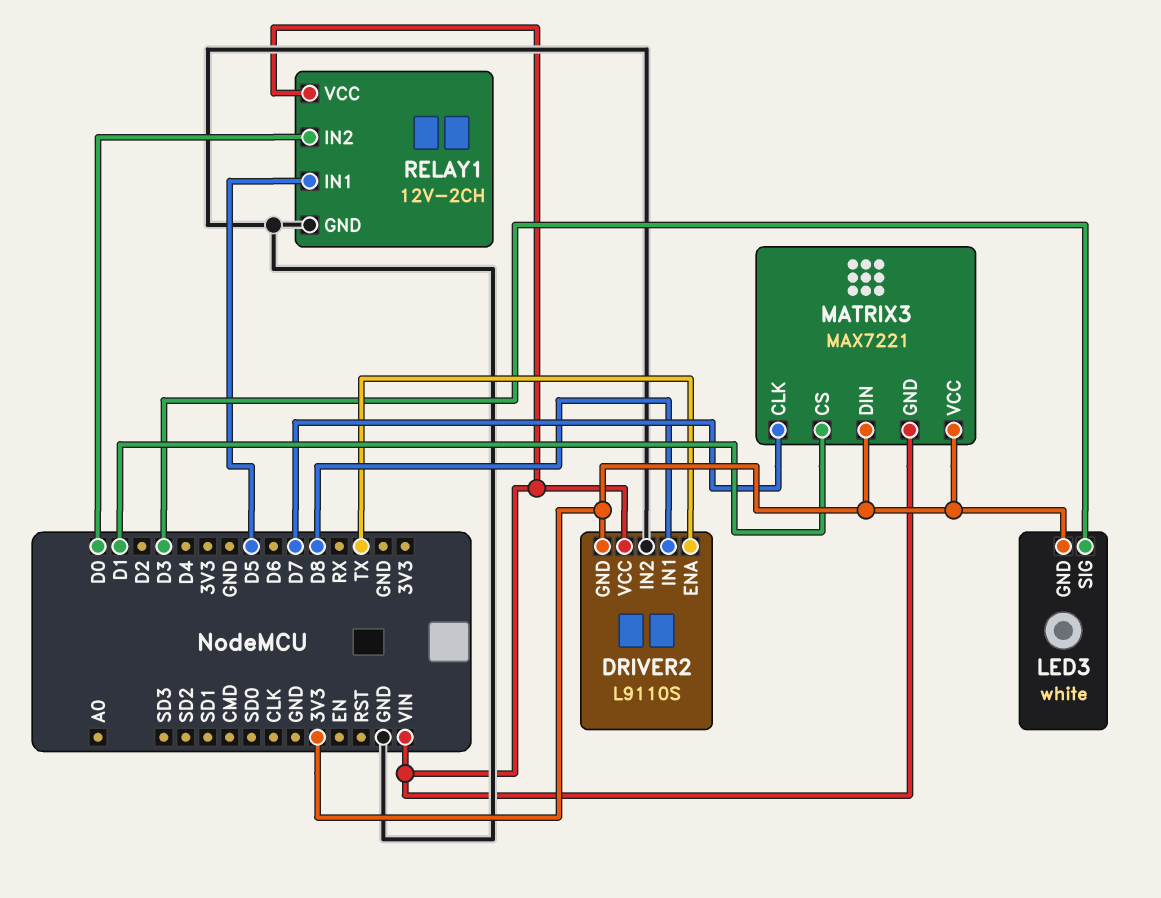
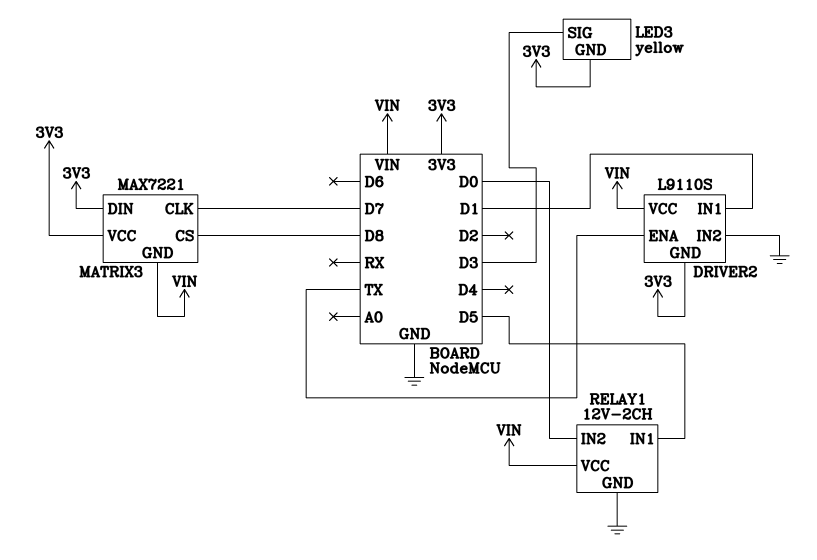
DRIVER2 pin IN1: D8 -> D1
LED3: white -> yellow
MATRIX3 pin CS: D1 -> D8

